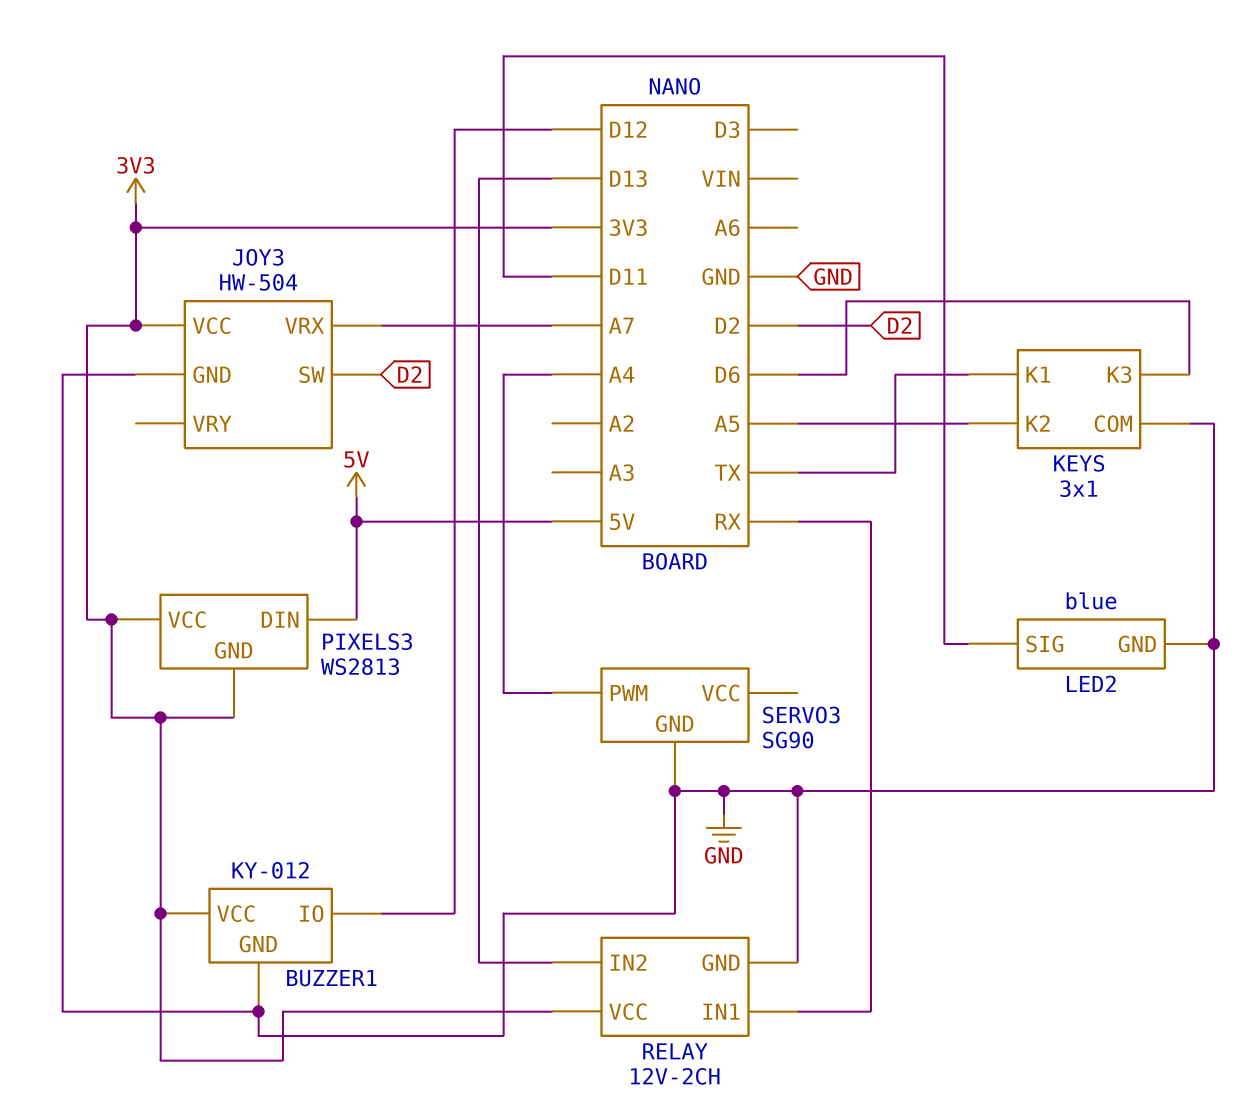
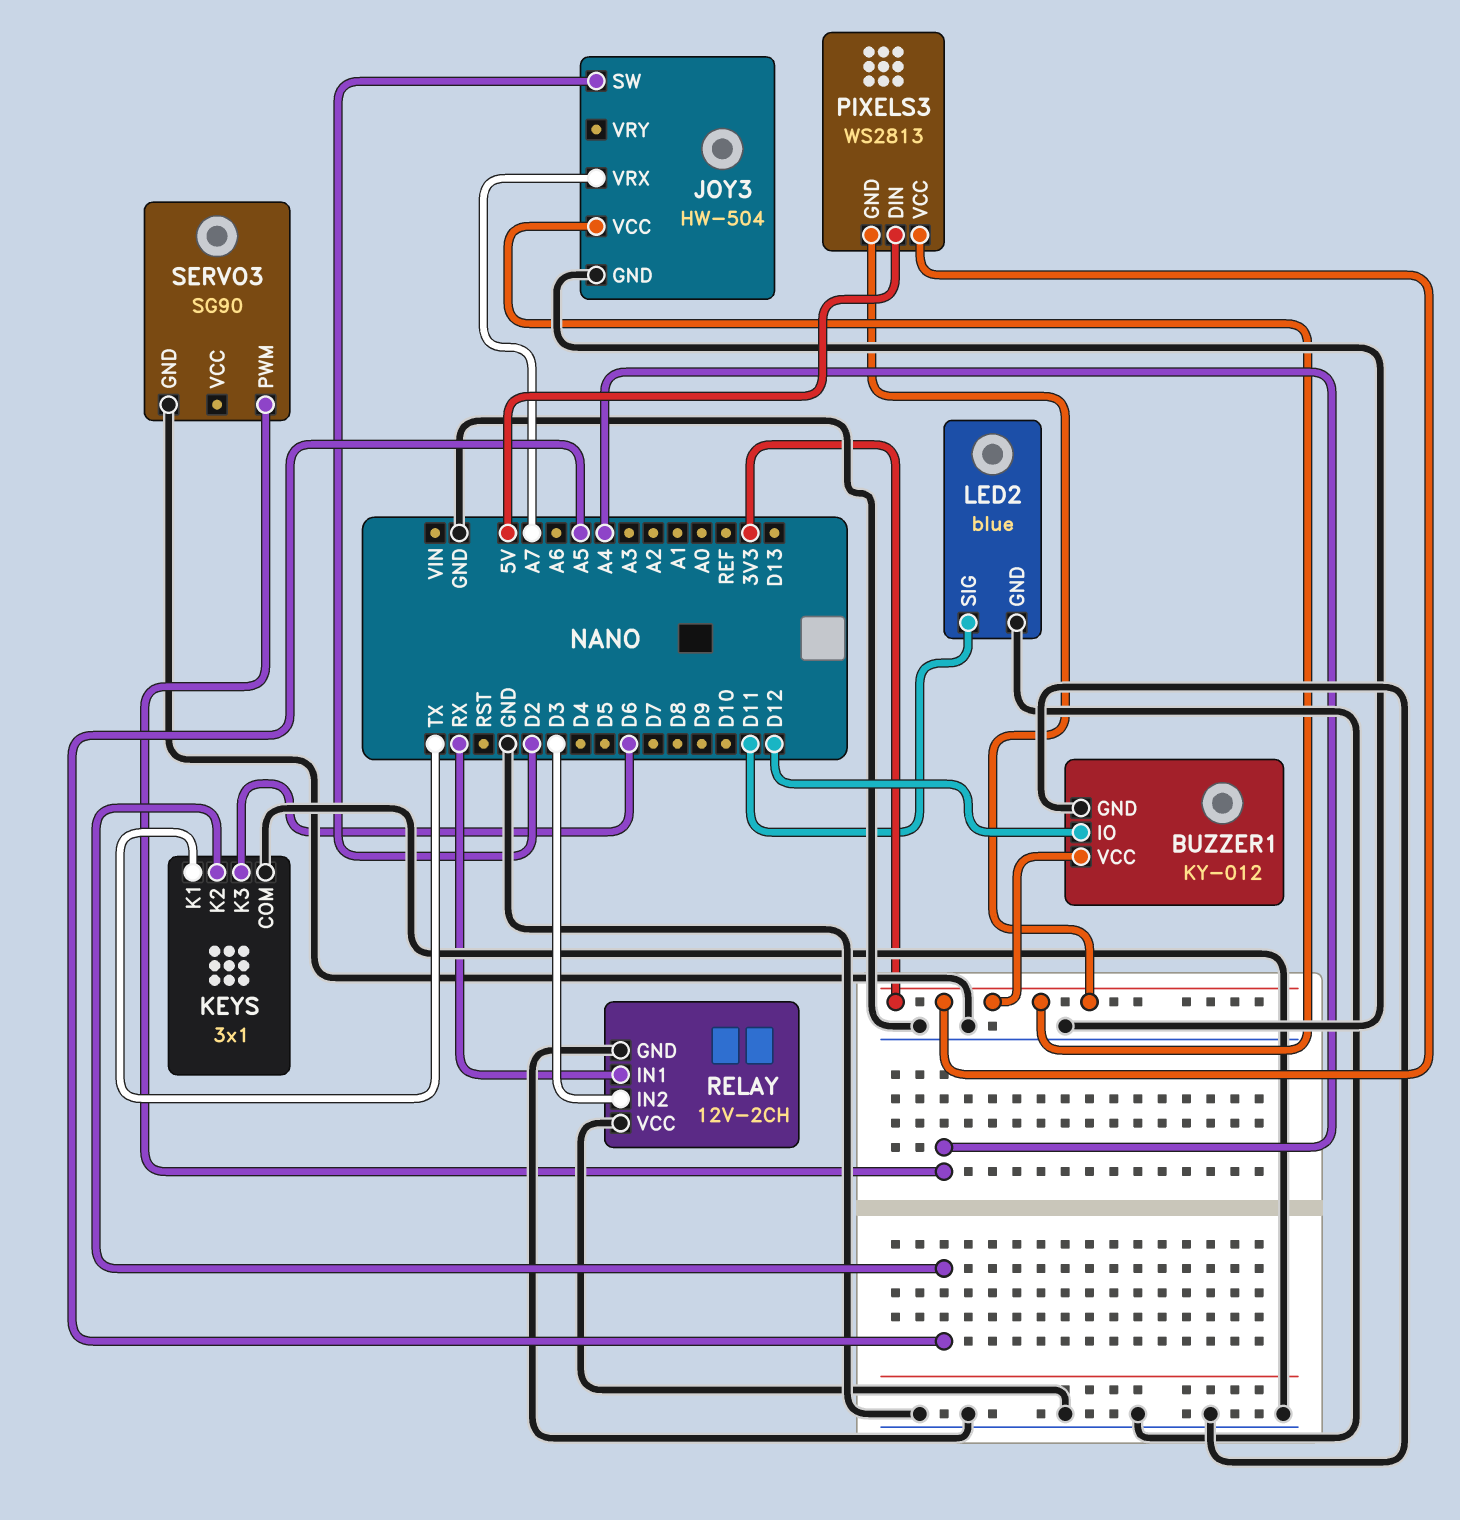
RELAY pin IN2: D13 -> D3
RELAY pin VCC: 3V3 -> GND

